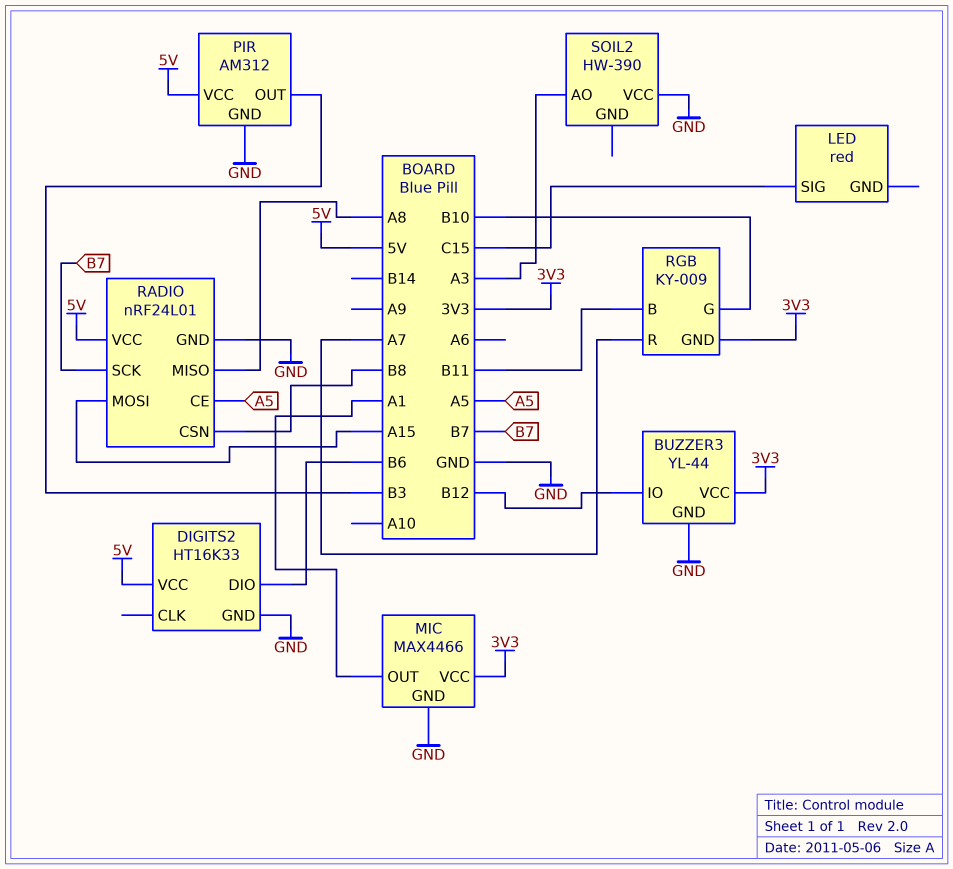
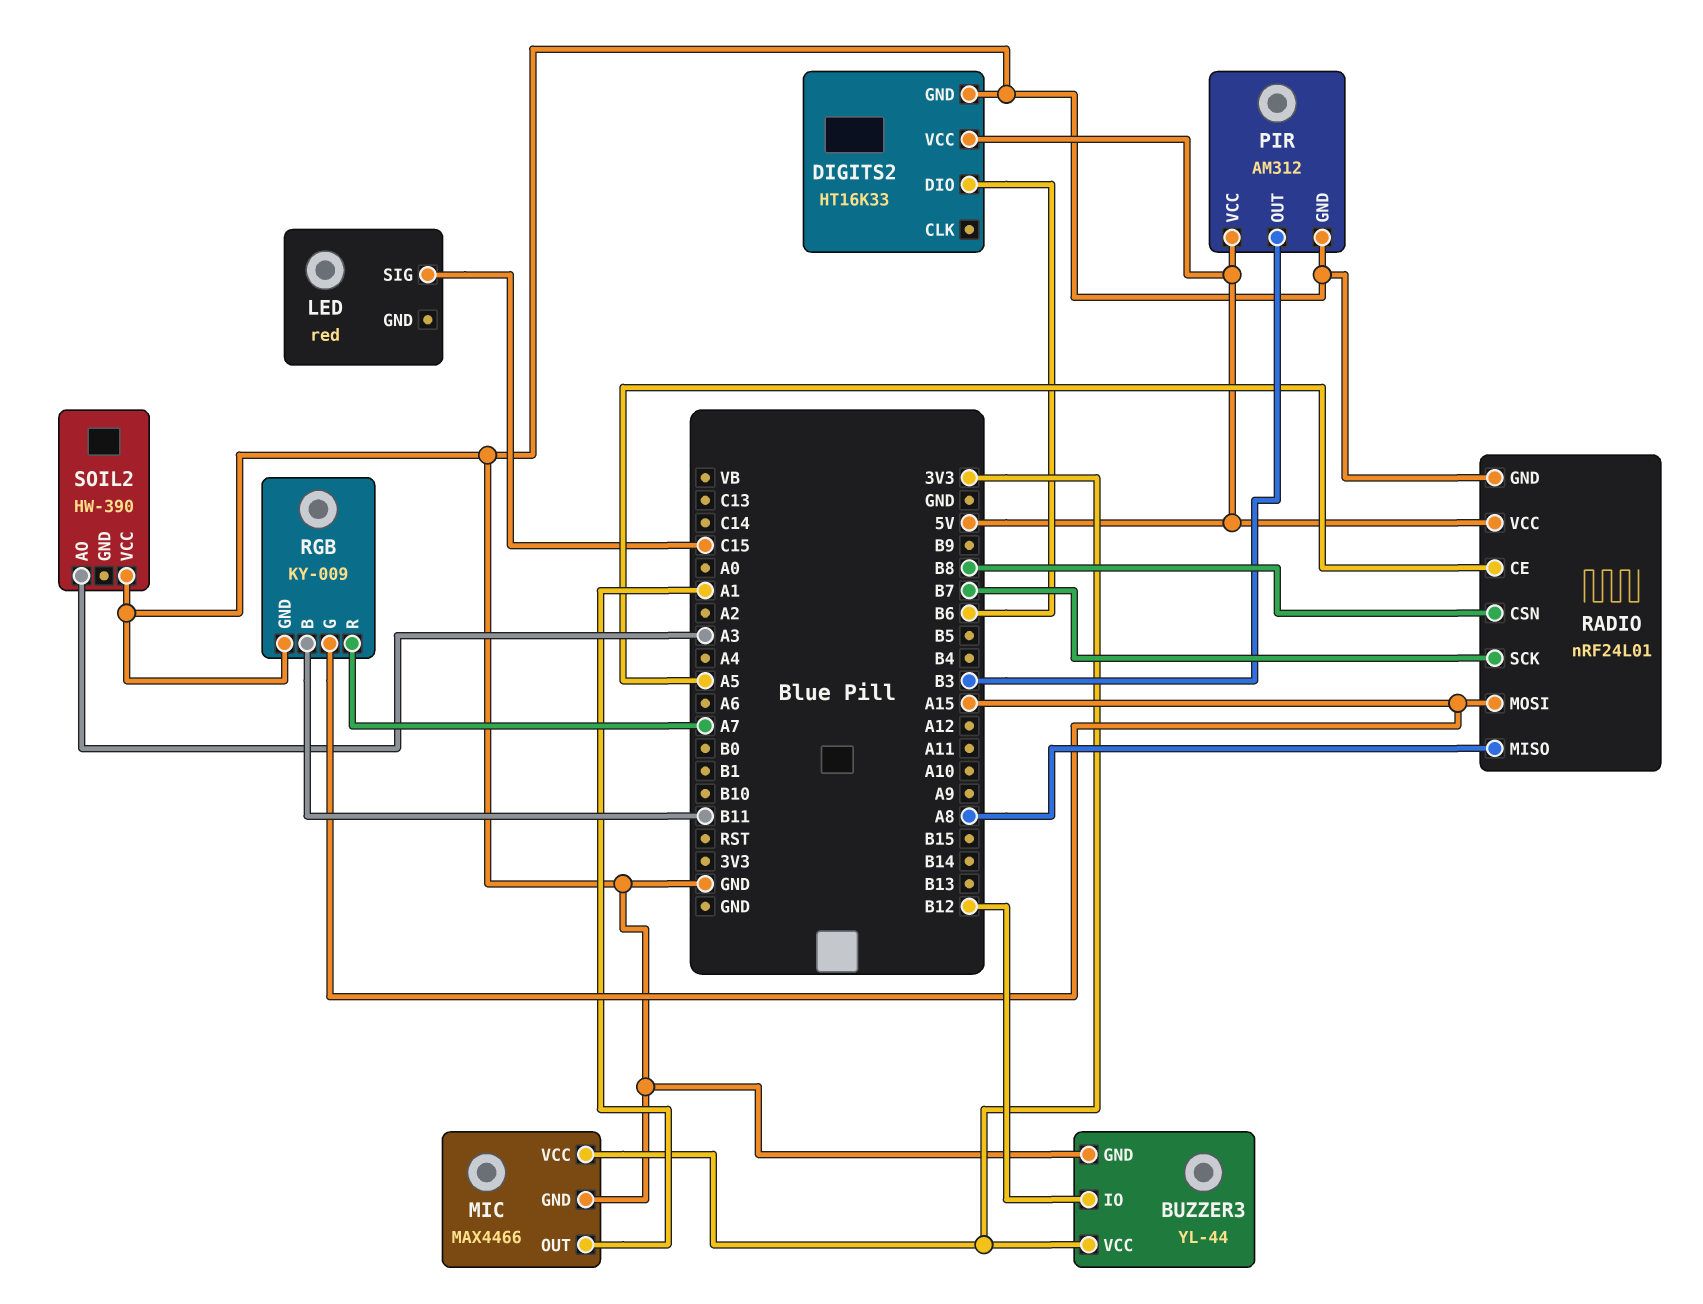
RGB pin G: B10 -> A15
RGB pin GND: 3V3 -> GND

